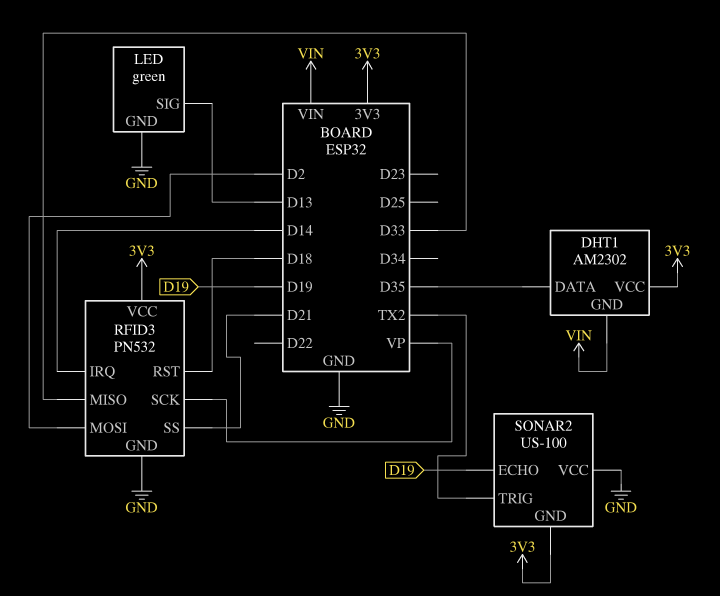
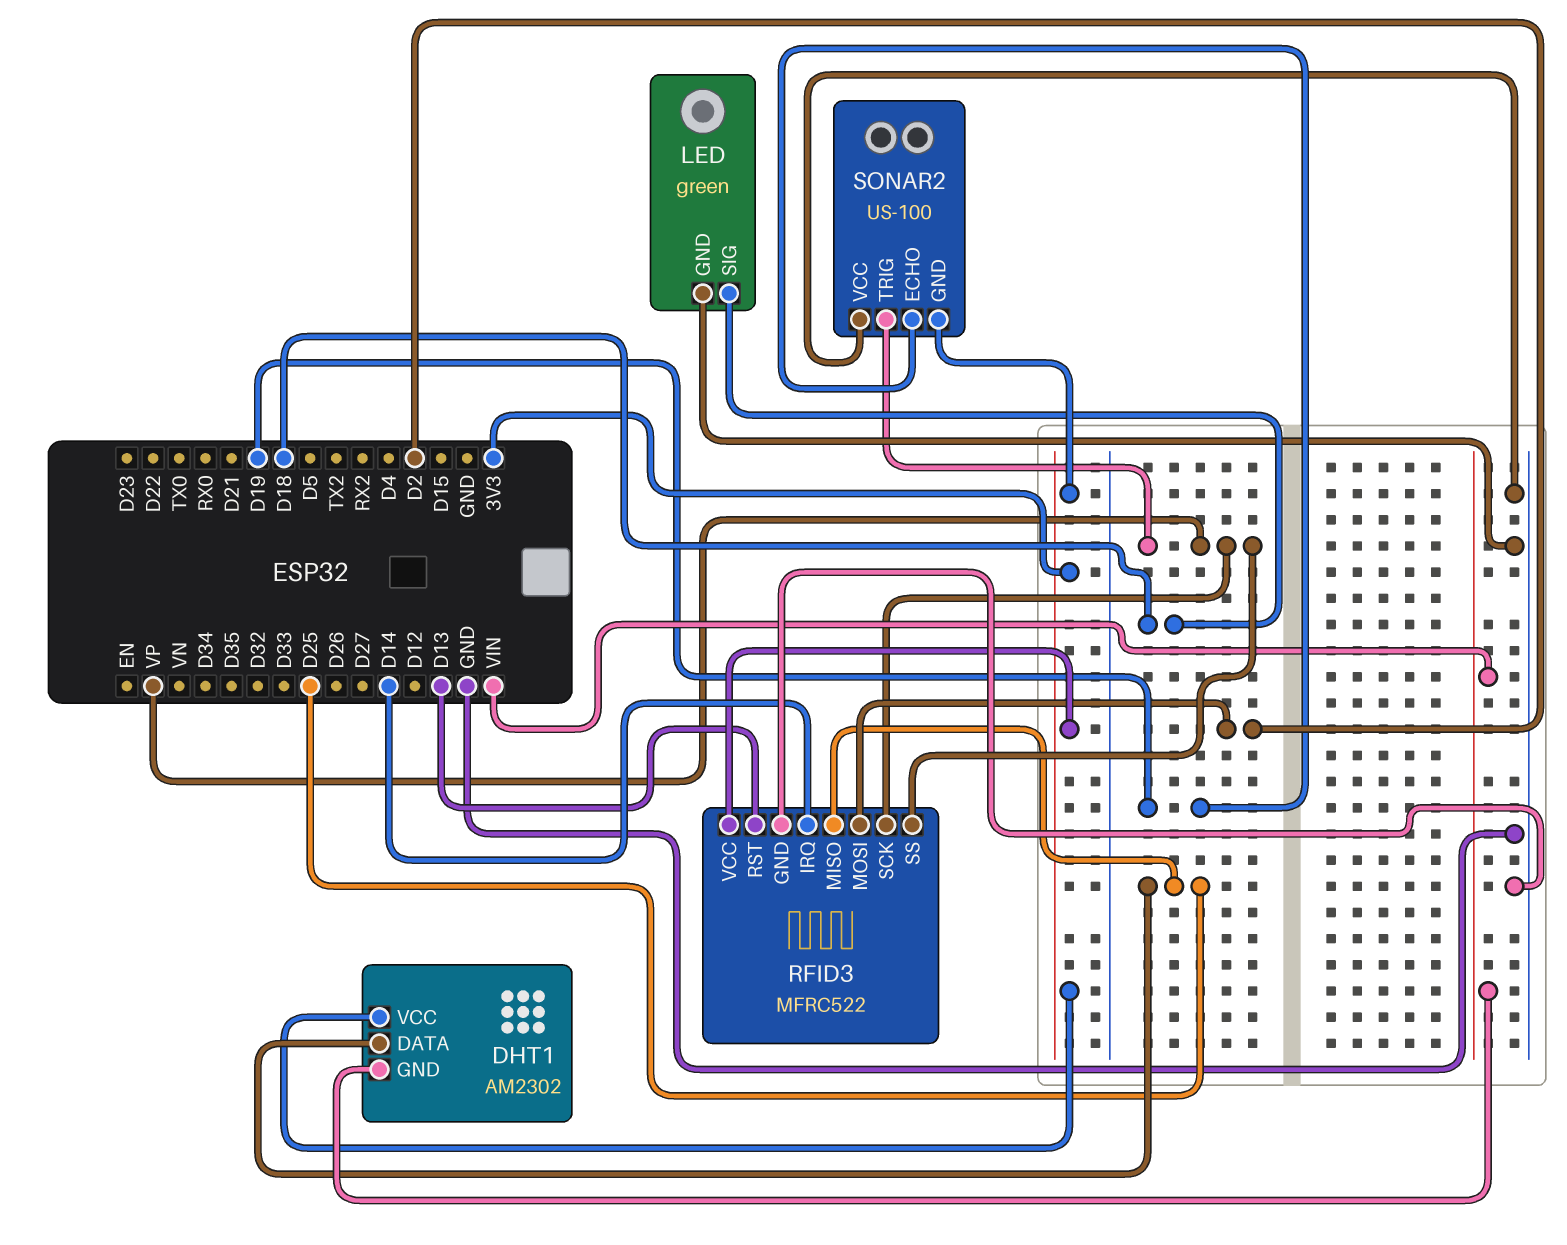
DHT1 pin DATA: D35 -> D25
LED pin SIG: D13 -> D18
RFID3: PN532 -> MFRC522
RFID3 pin MISO: D33 -> D25
RFID3 pin RST: D18 -> D13
RFID3 pin SS: D21 -> VP
SONAR2 pin TRIG: TX2 -> VP

